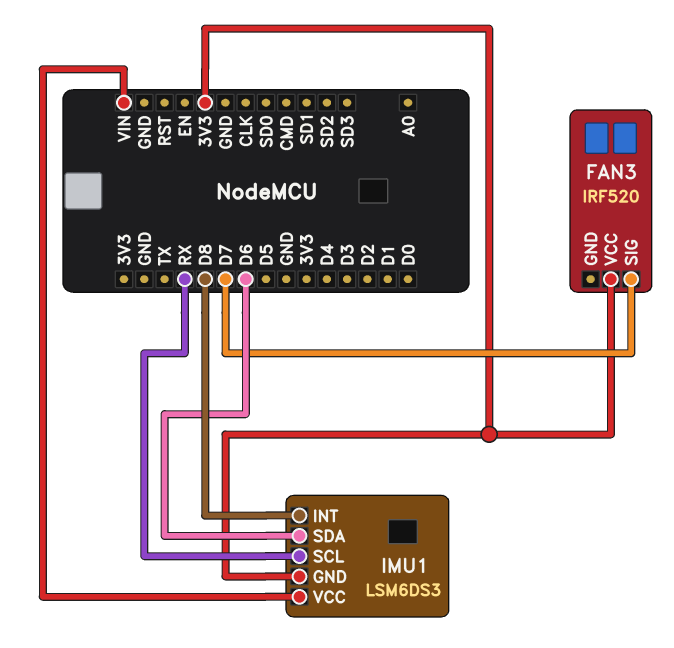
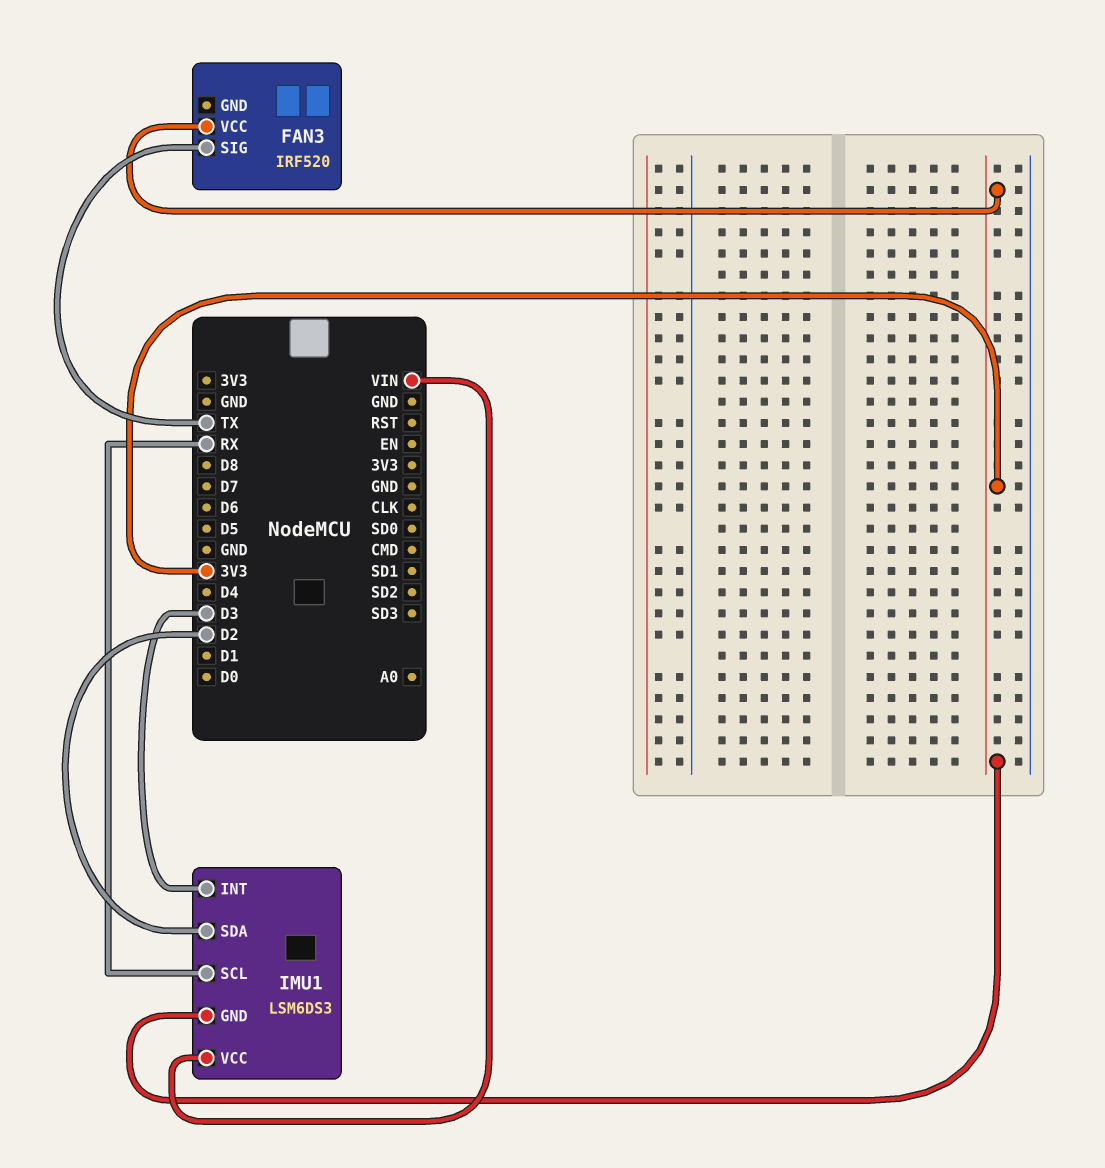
FAN3 pin SIG: D7 -> TX
IMU1 pin INT: D8 -> D3
IMU1 pin SDA: D6 -> D2

